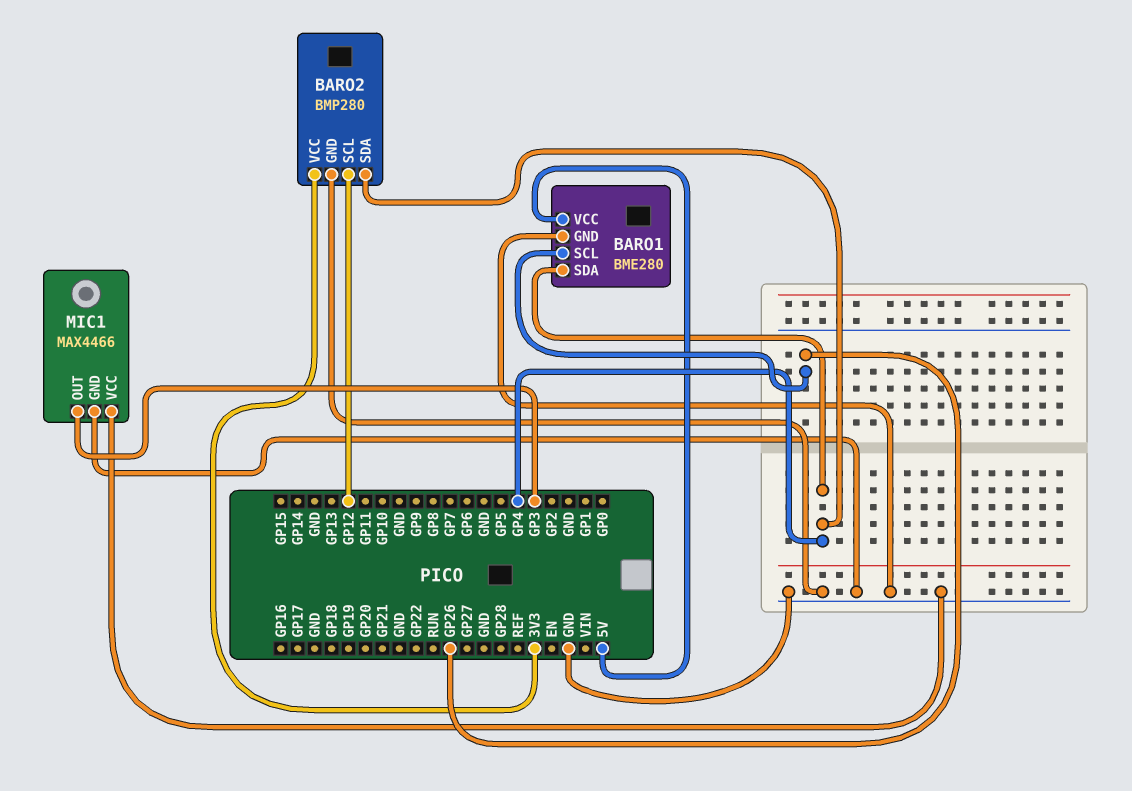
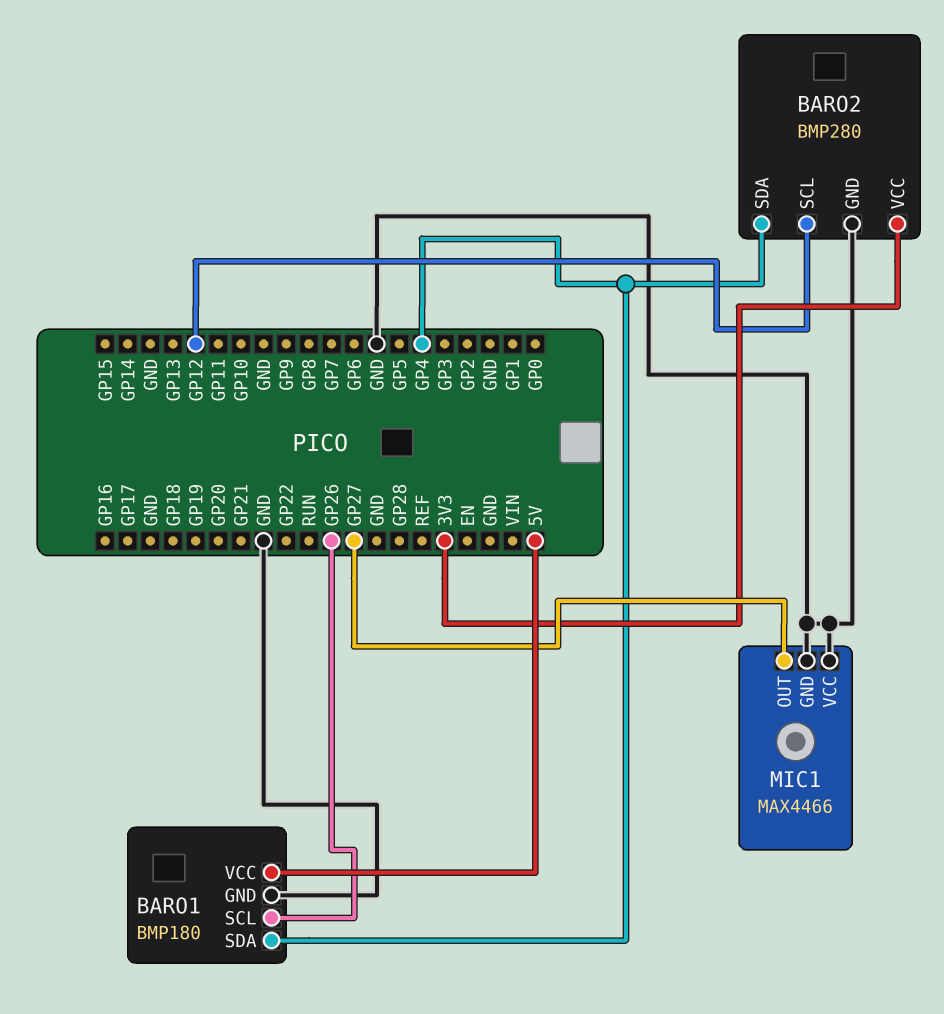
BARO1: BME280 -> BMP180
MIC1 pin OUT: GP3 -> GP27

